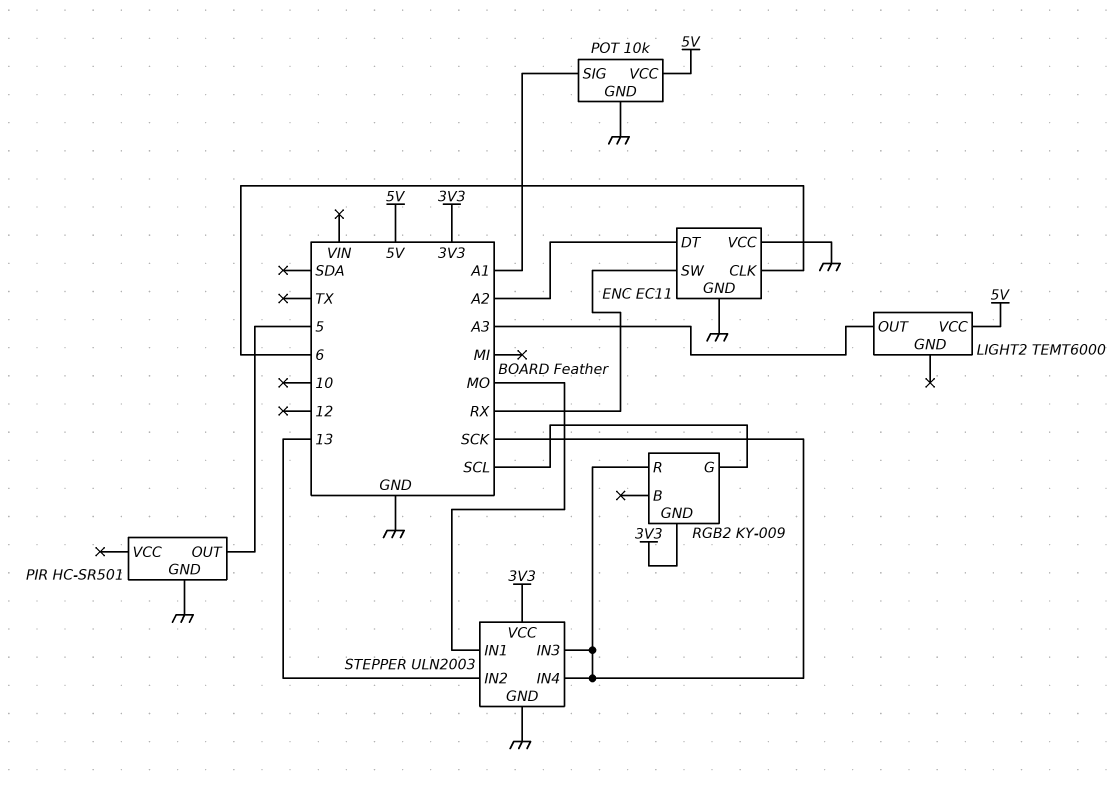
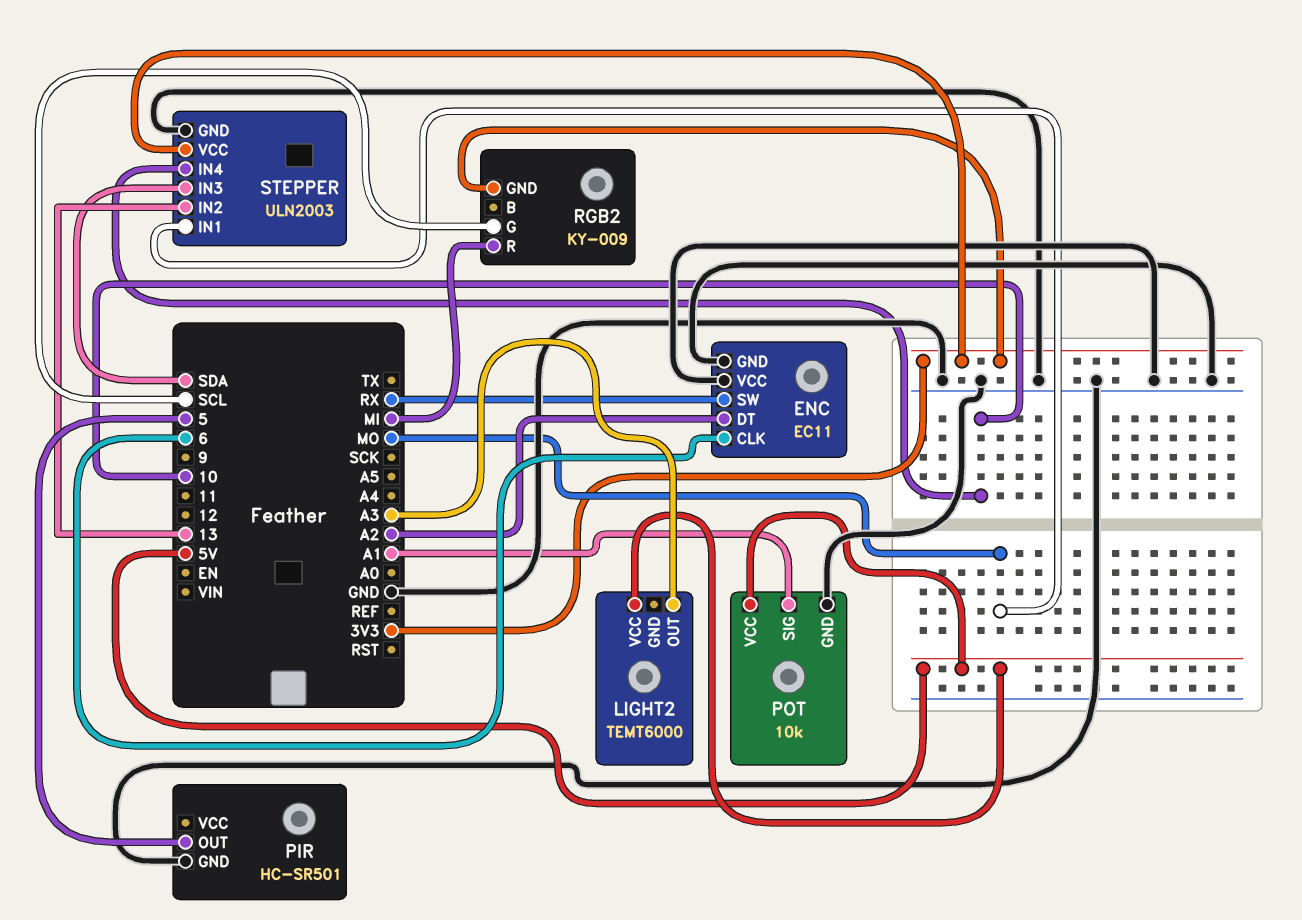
RGB2 pin R: SCK -> MI
STEPPER pin IN3: SCK -> SDA
STEPPER pin IN4: SCK -> 10

